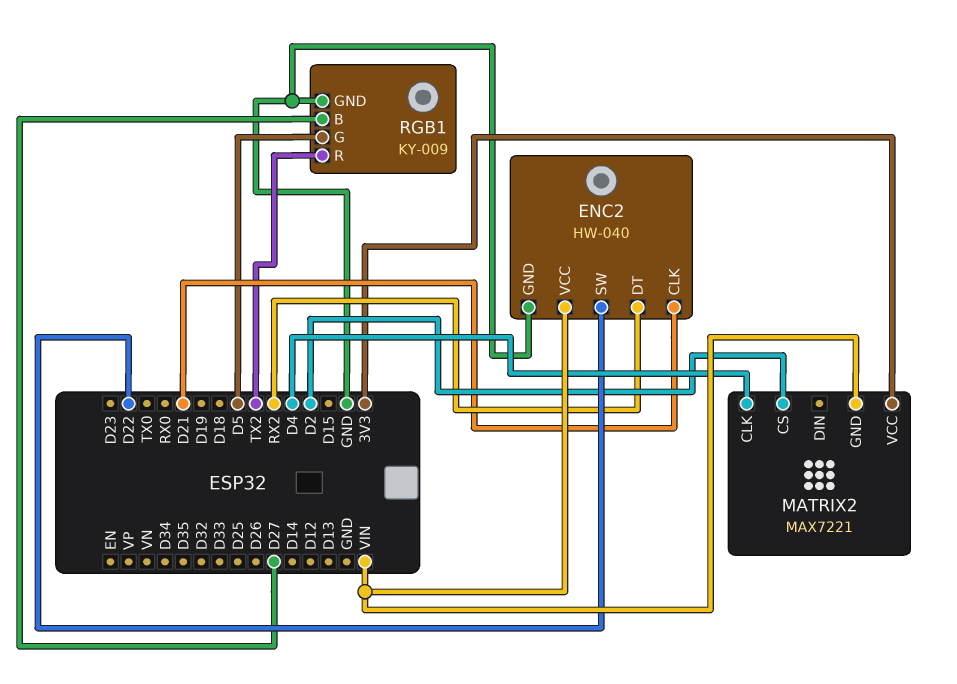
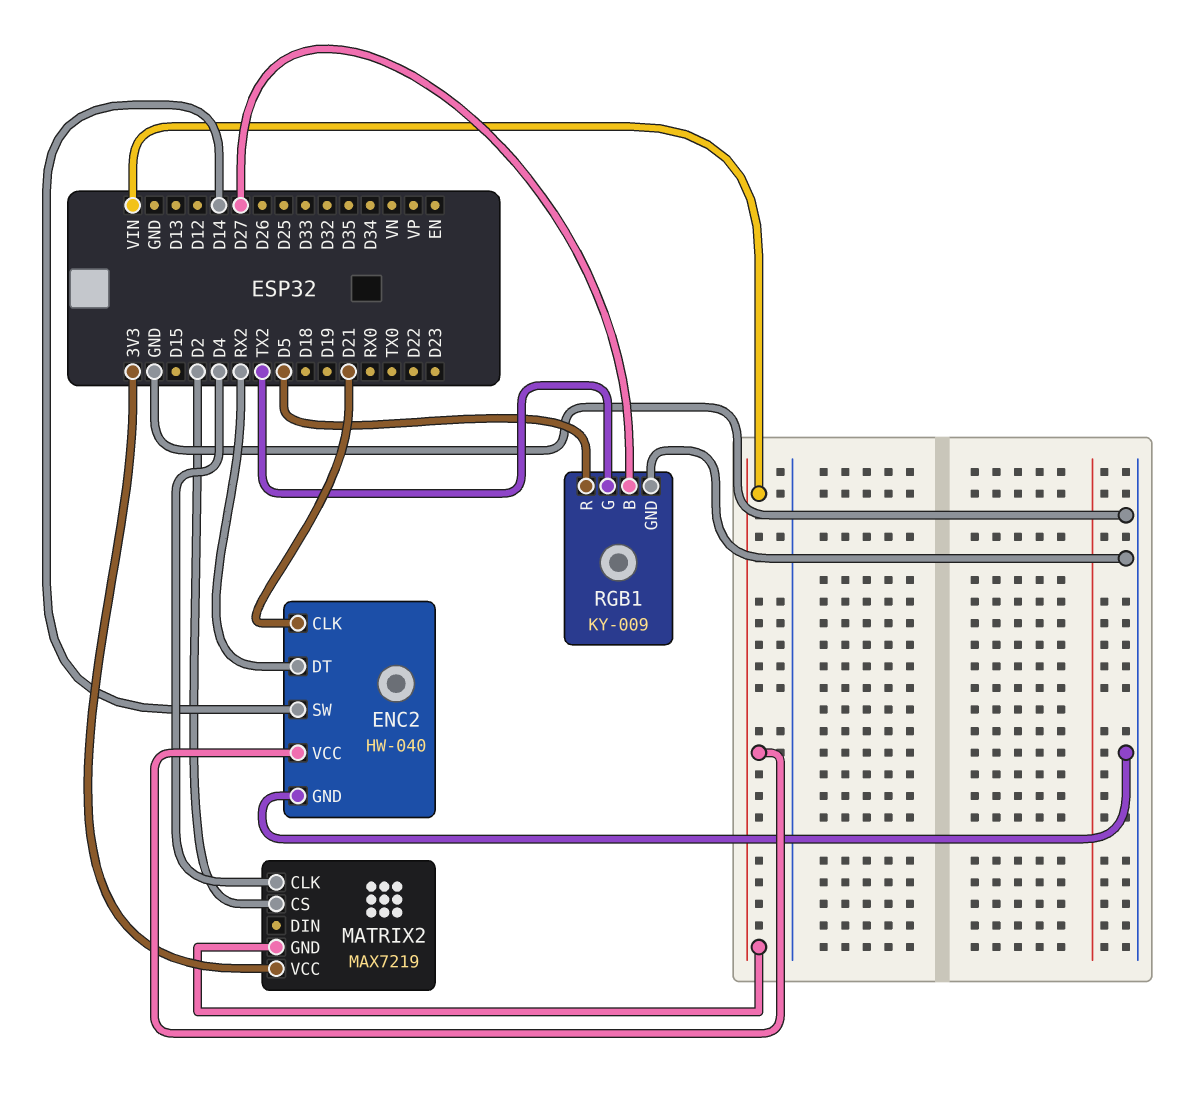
ENC2 pin SW: D22 -> D14
MATRIX2: MAX7221 -> MAX7219
RGB1 pin G: D5 -> TX2
RGB1 pin R: TX2 -> D5

